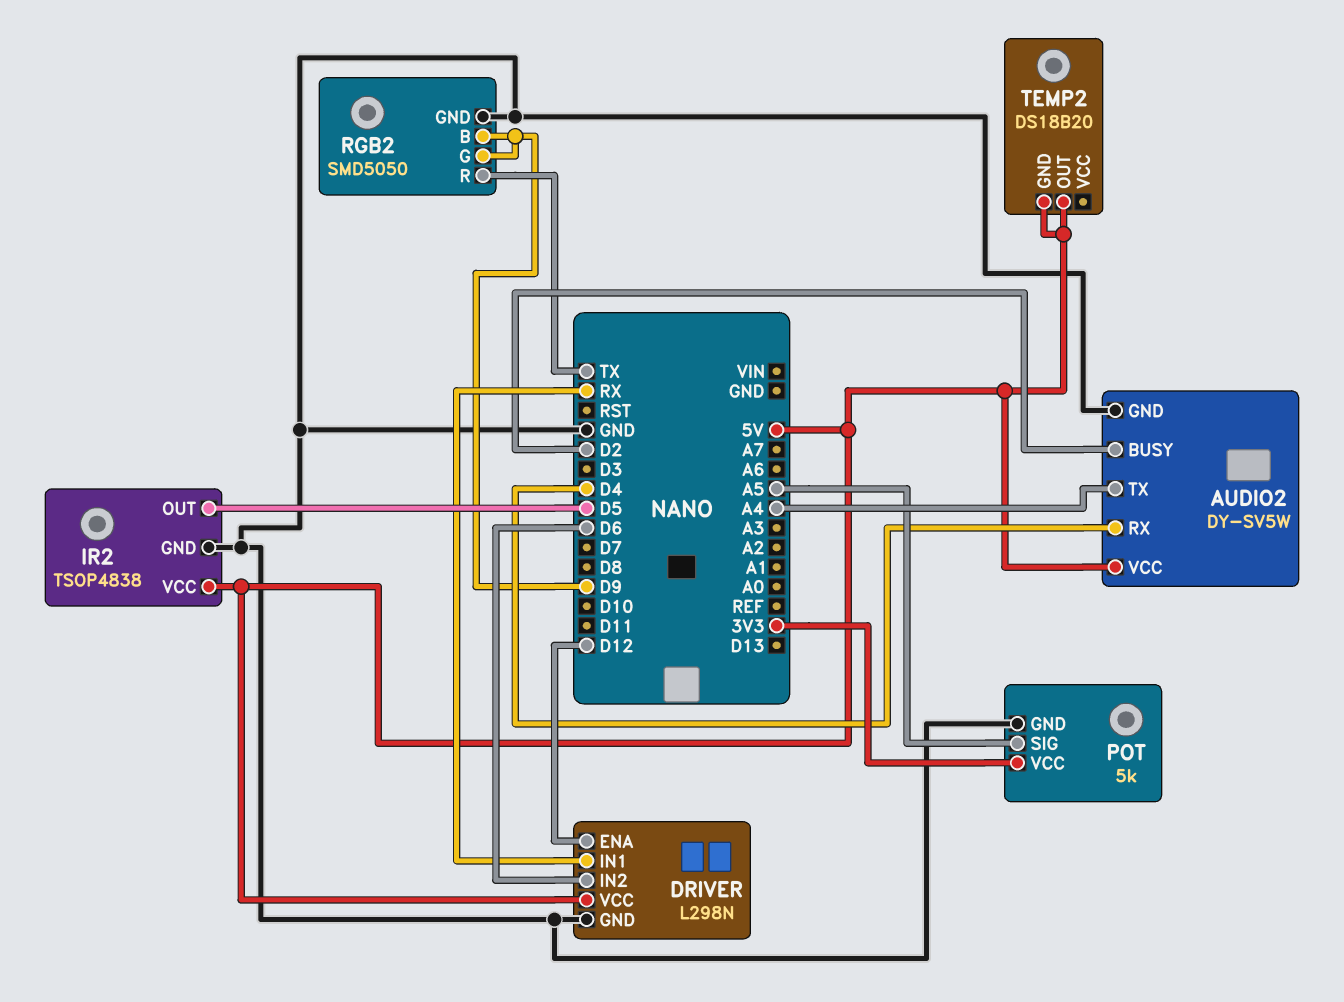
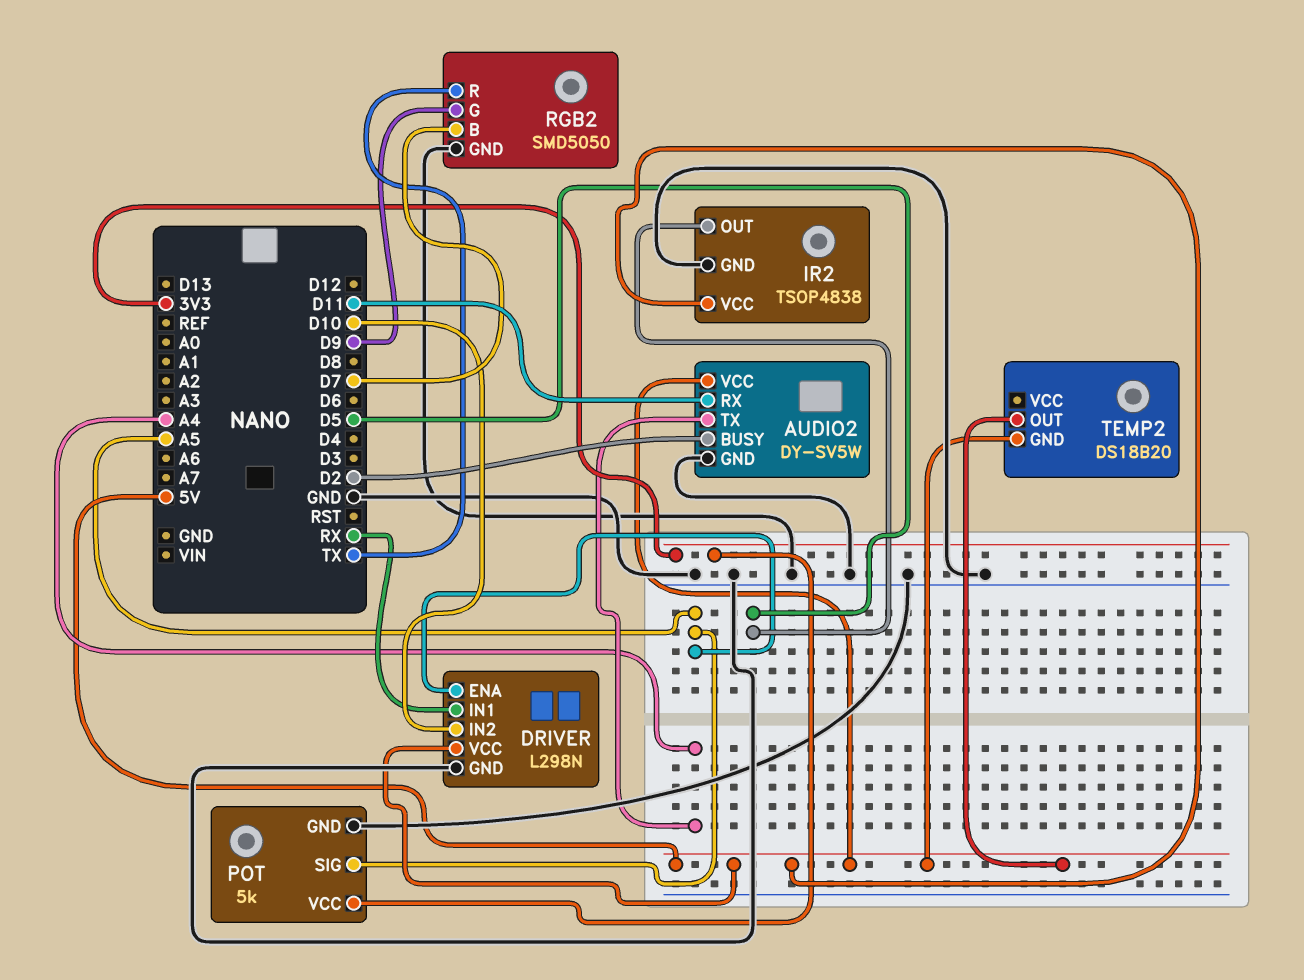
AUDIO2 pin RX: D4 -> D11
DRIVER pin ENA: D12 -> A5
DRIVER pin IN2: D6 -> D10
RGB2 pin B: D9 -> D7

